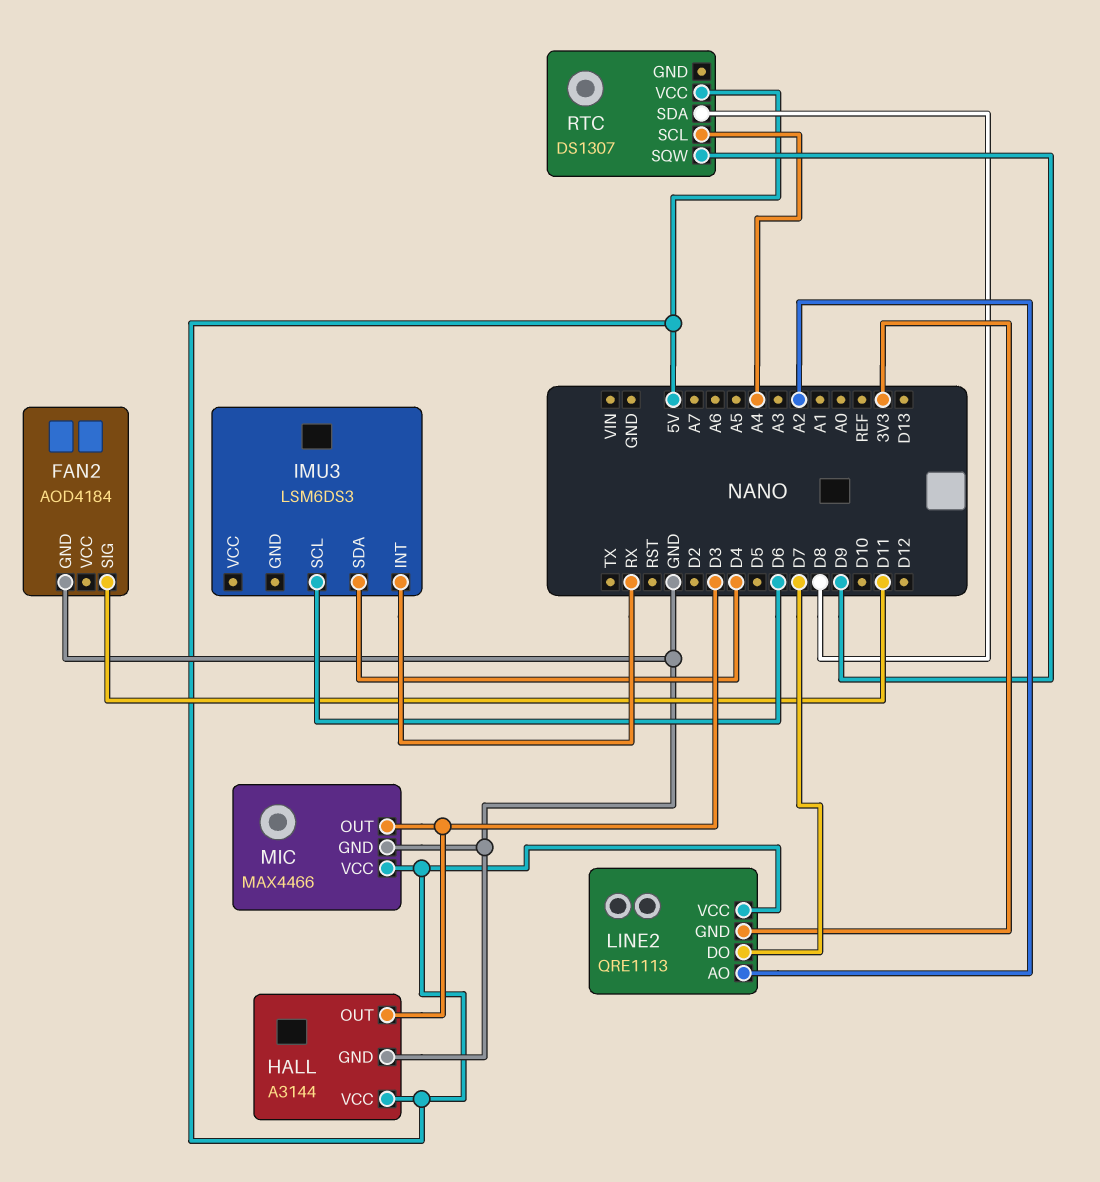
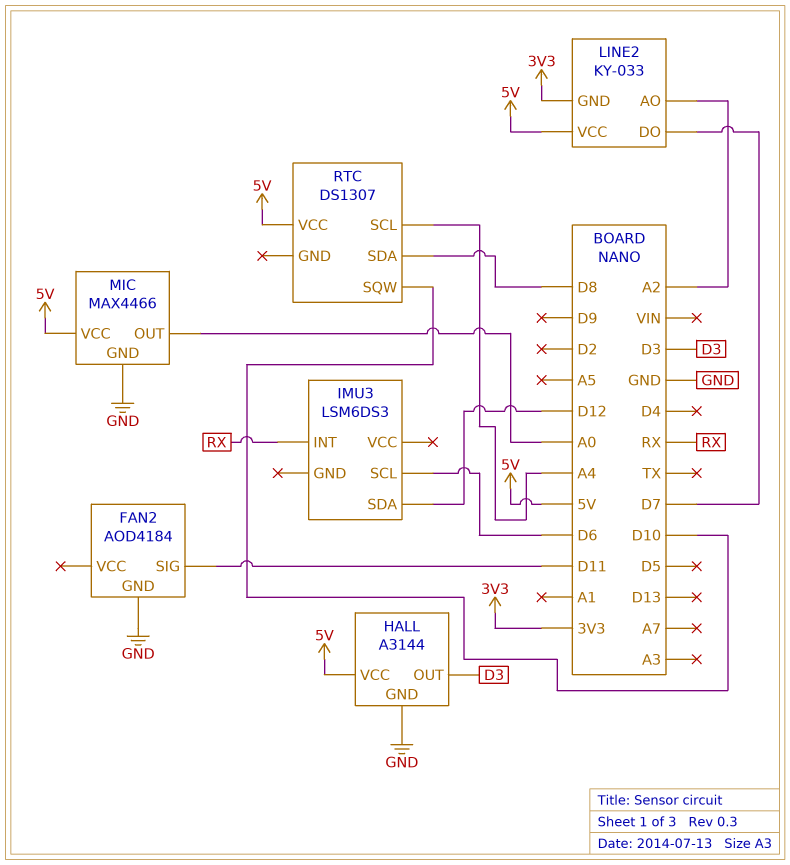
IMU3 pin SDA: D4 -> D12
LINE2: QRE1113 -> KY-033
MIC pin OUT: D3 -> A0
RTC pin SQW: D9 -> D10

